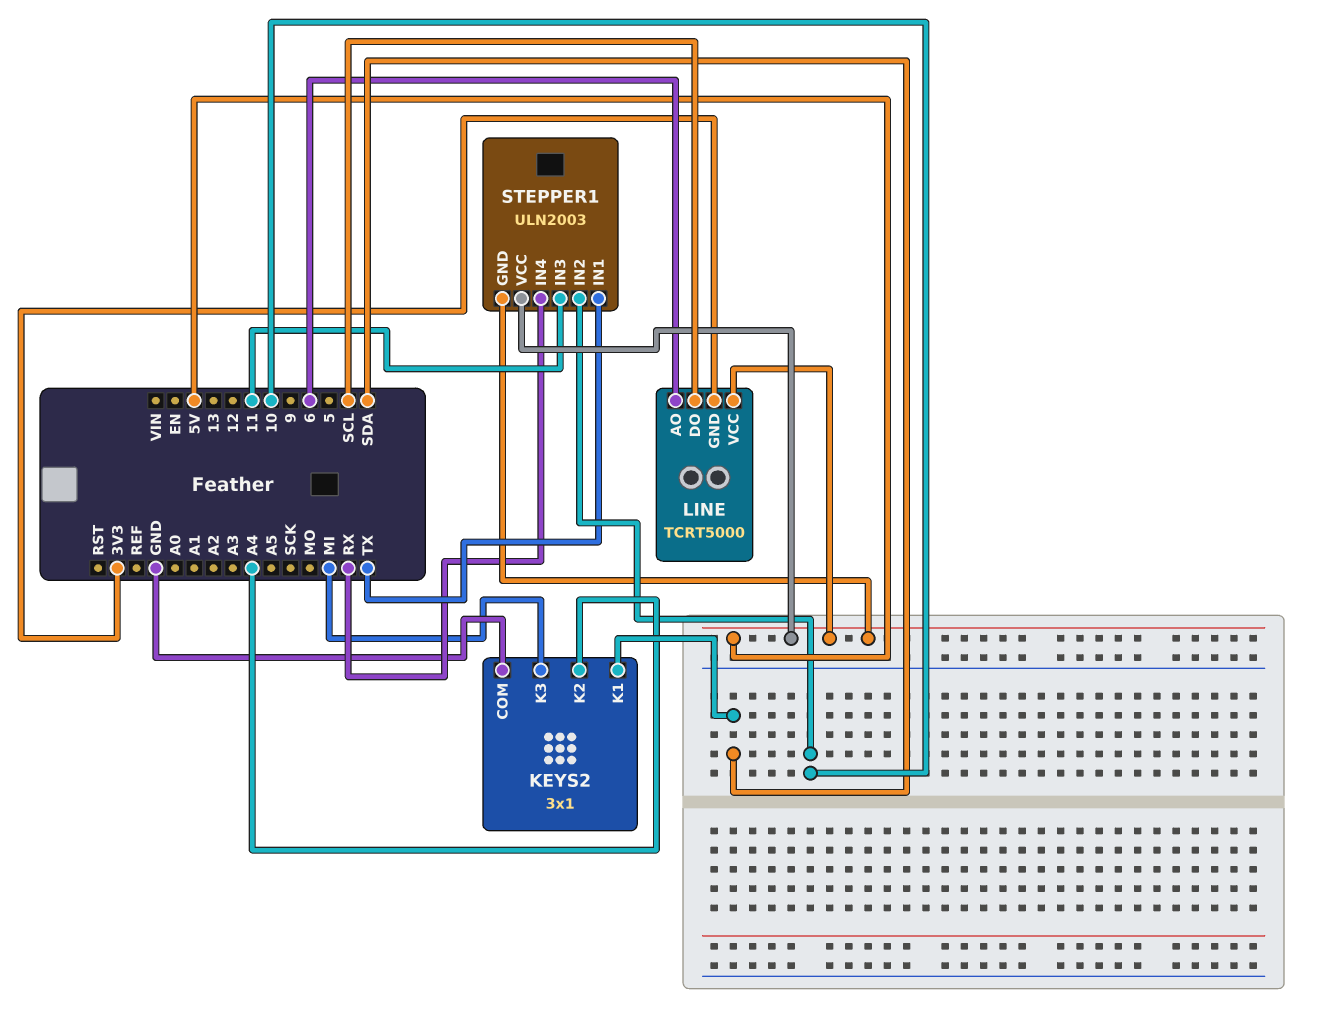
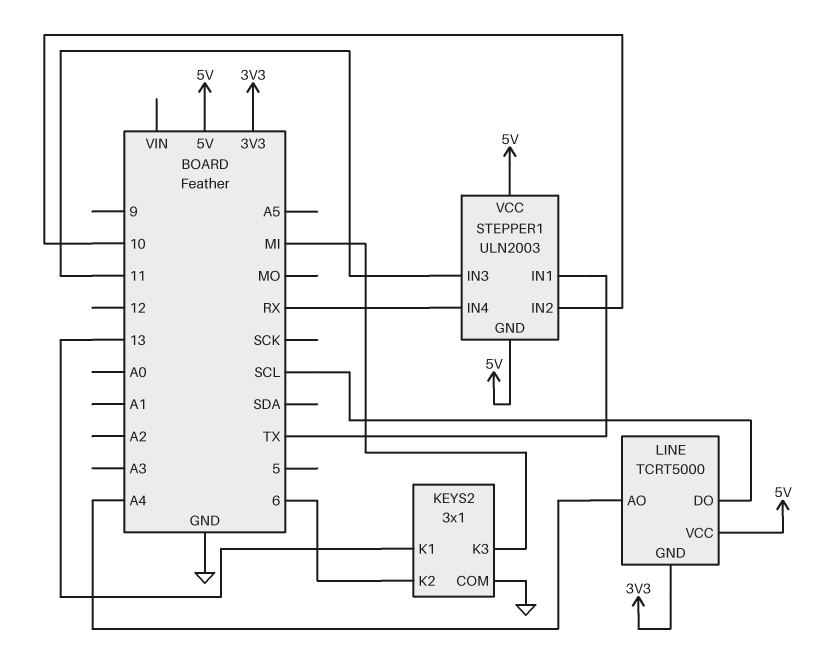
KEYS2 pin K1: SDA -> 13
KEYS2 pin K2: A4 -> 6
LINE pin AO: 6 -> A4

